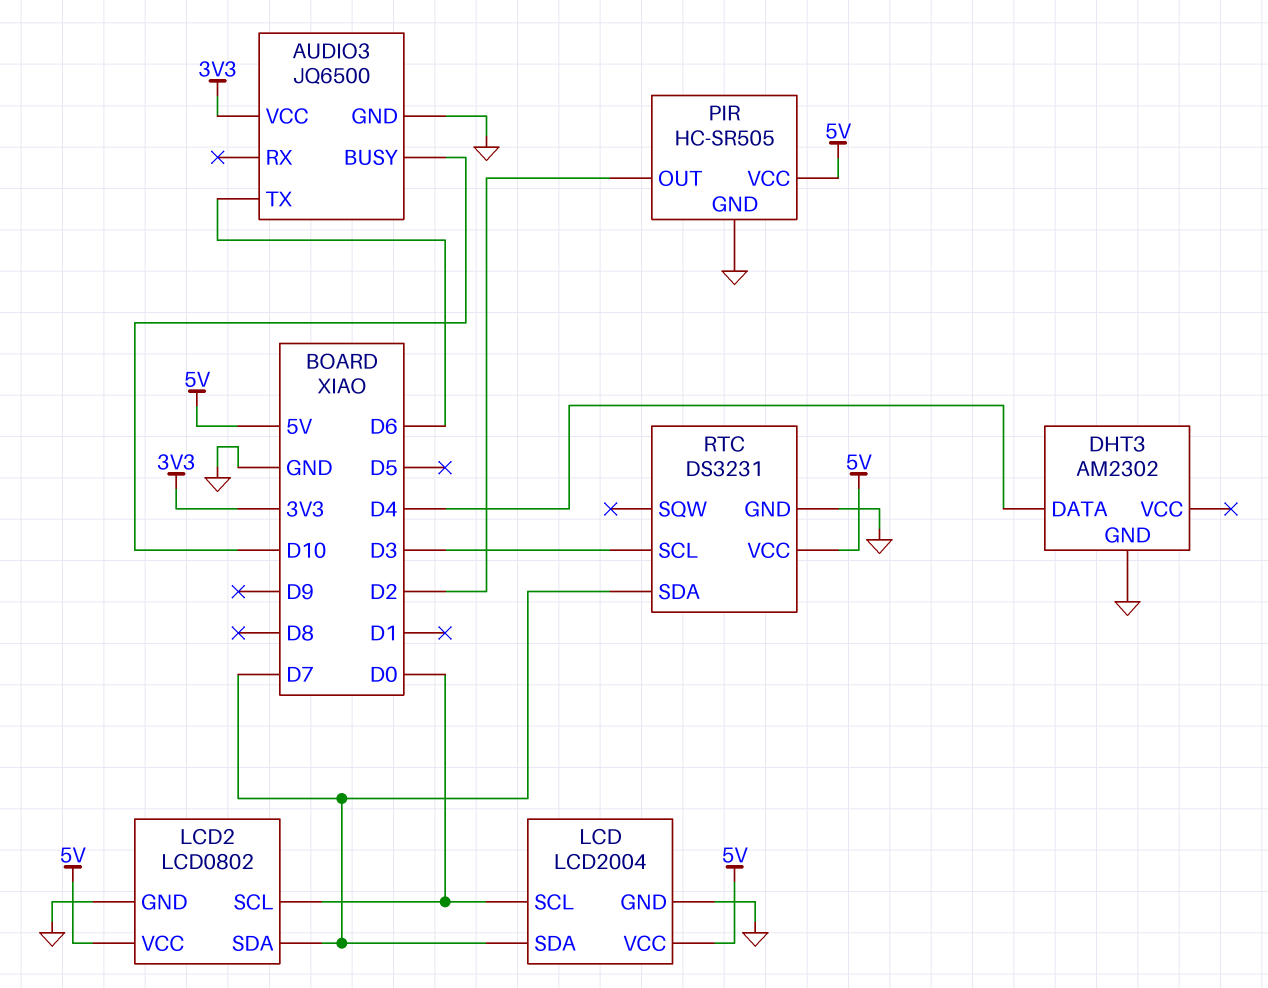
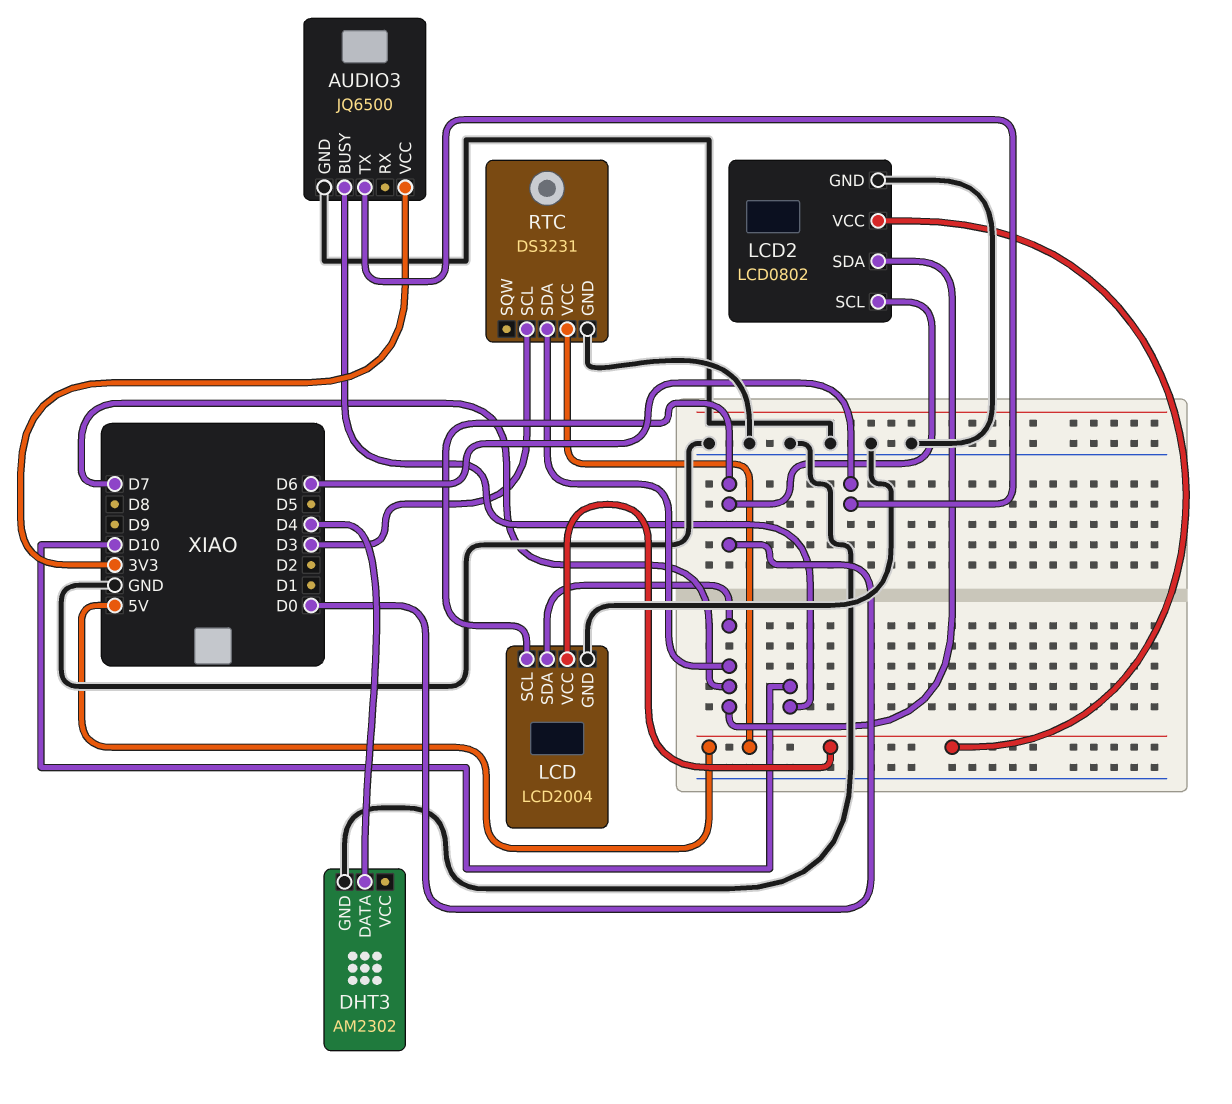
PIR: HC-SR505 -> none
PIR pin GND: GND -> none
PIR pin OUT: D2 -> none
PIR pin VCC: 5V -> none

